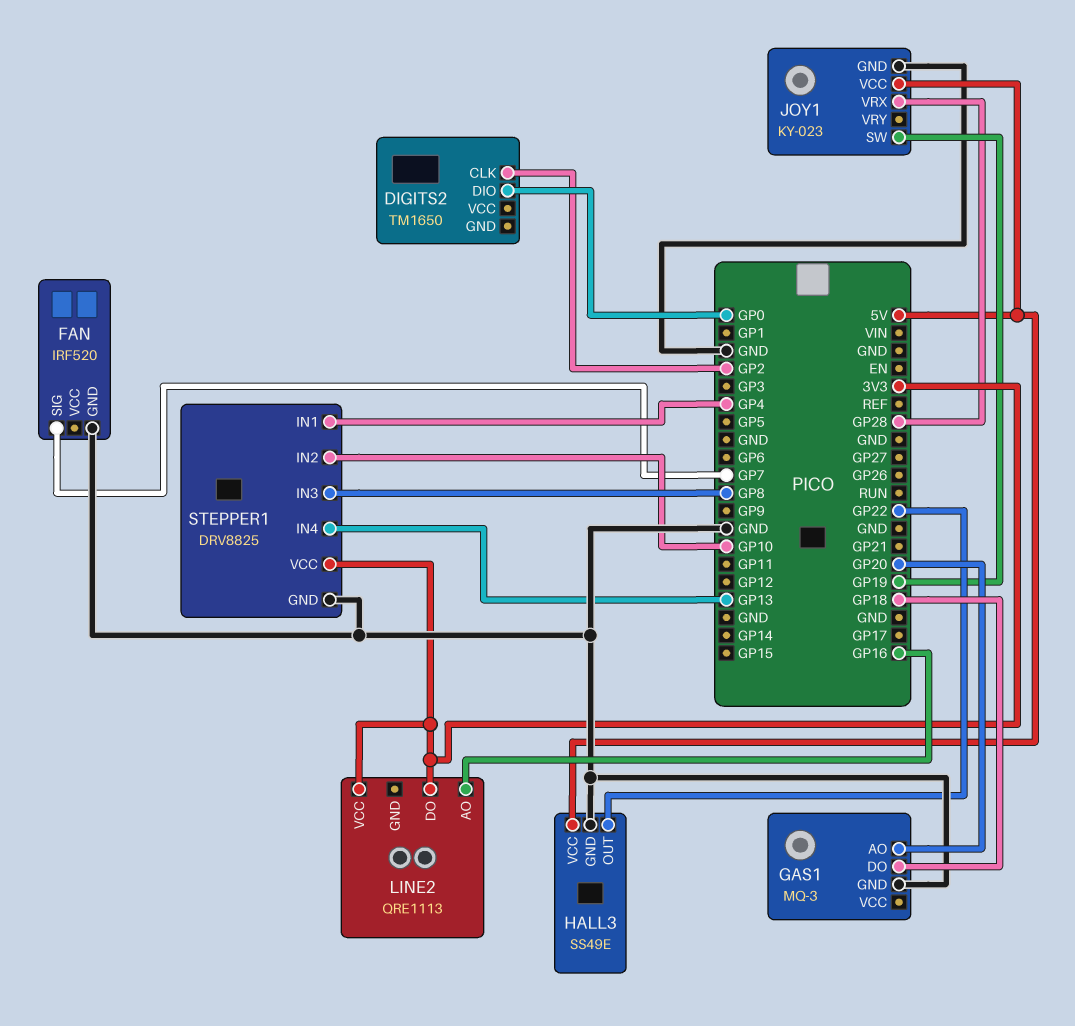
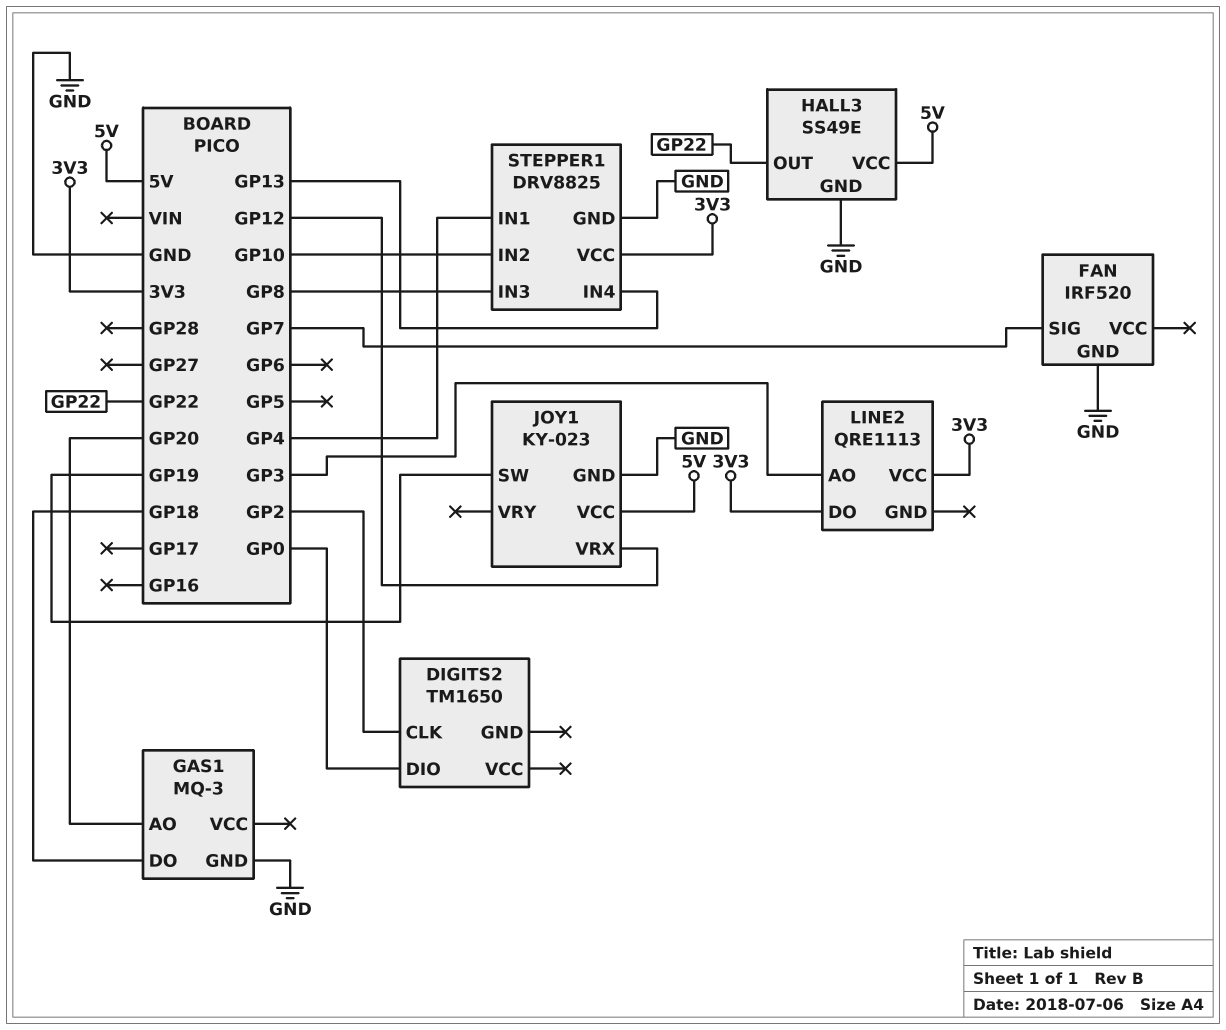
JOY1 pin VRX: GP28 -> GP12
LINE2 pin AO: GP16 -> GP3

